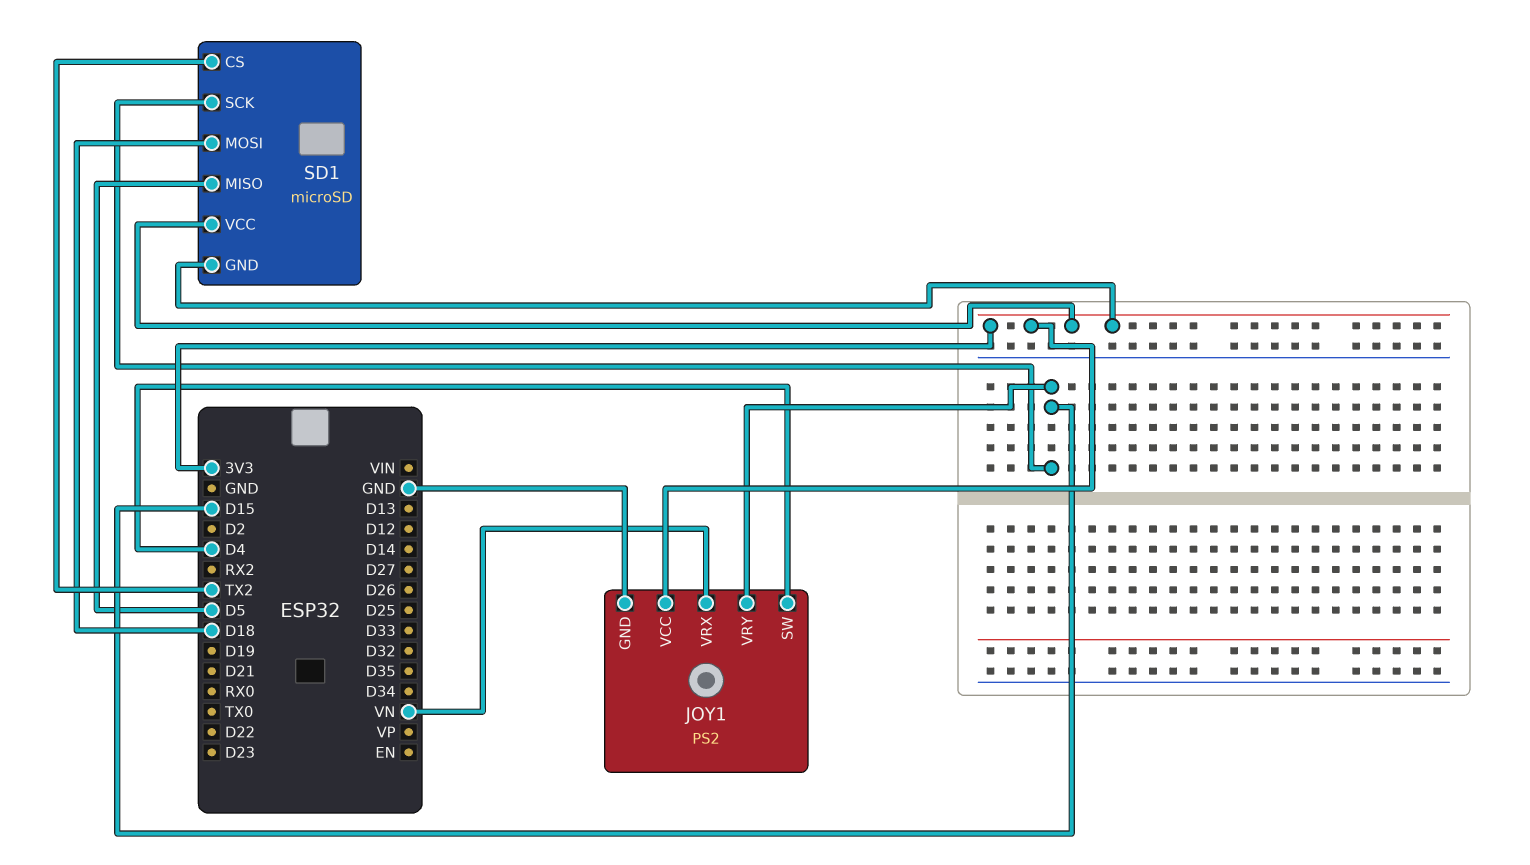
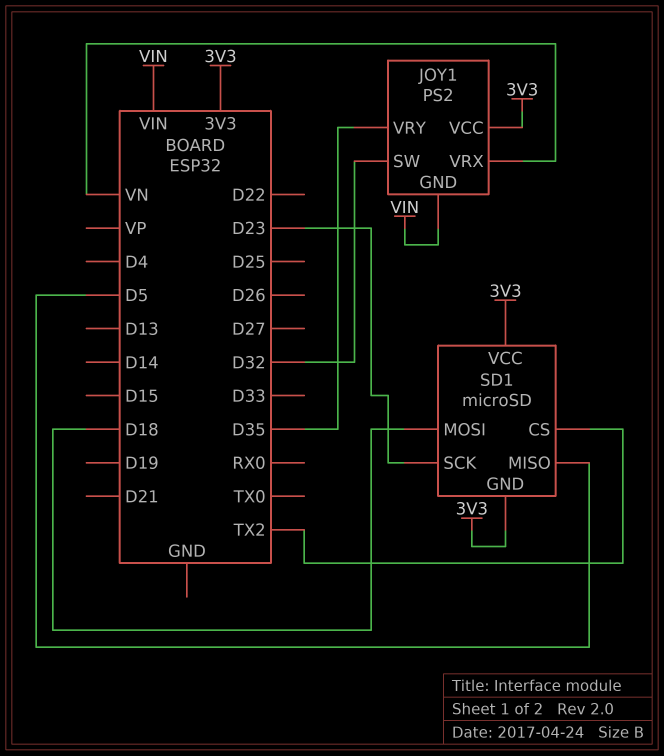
JOY1 pin GND: GND -> VIN
JOY1 pin SW: D4 -> D32
JOY1 pin VRY: D15 -> D35
SD1 pin SCK: D15 -> D23

